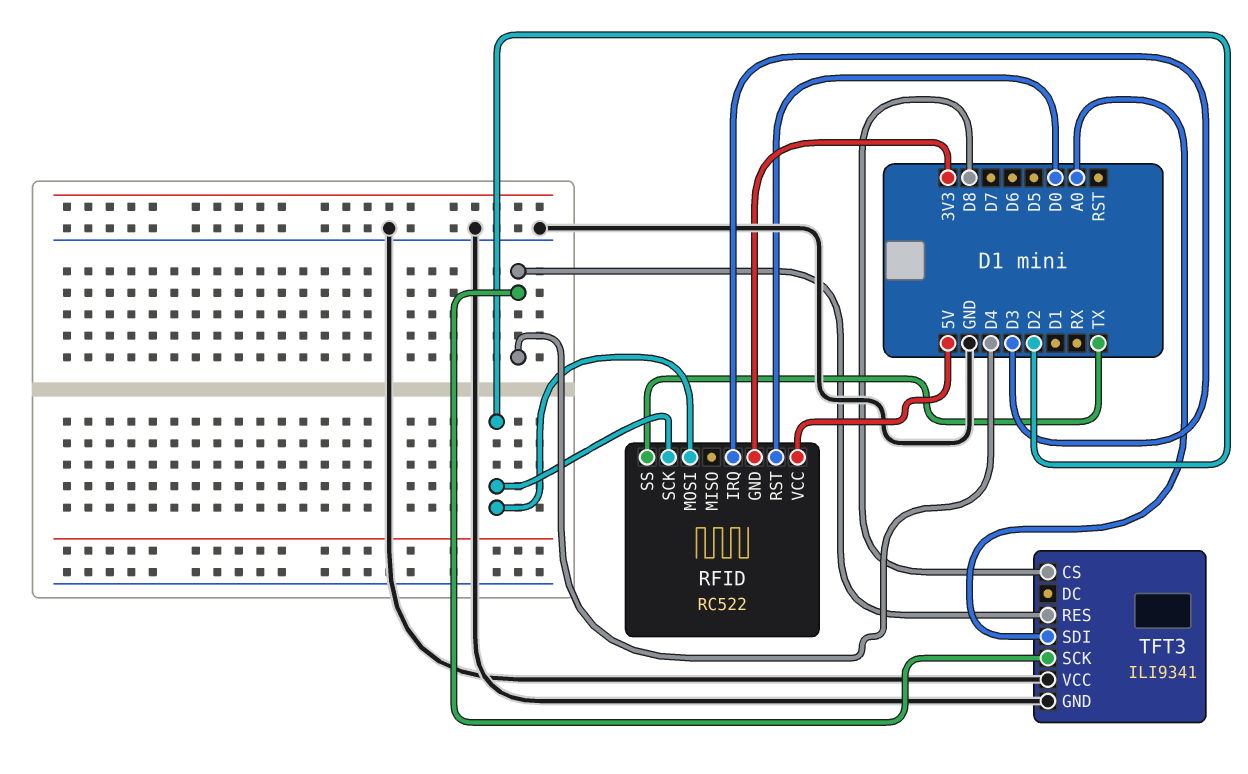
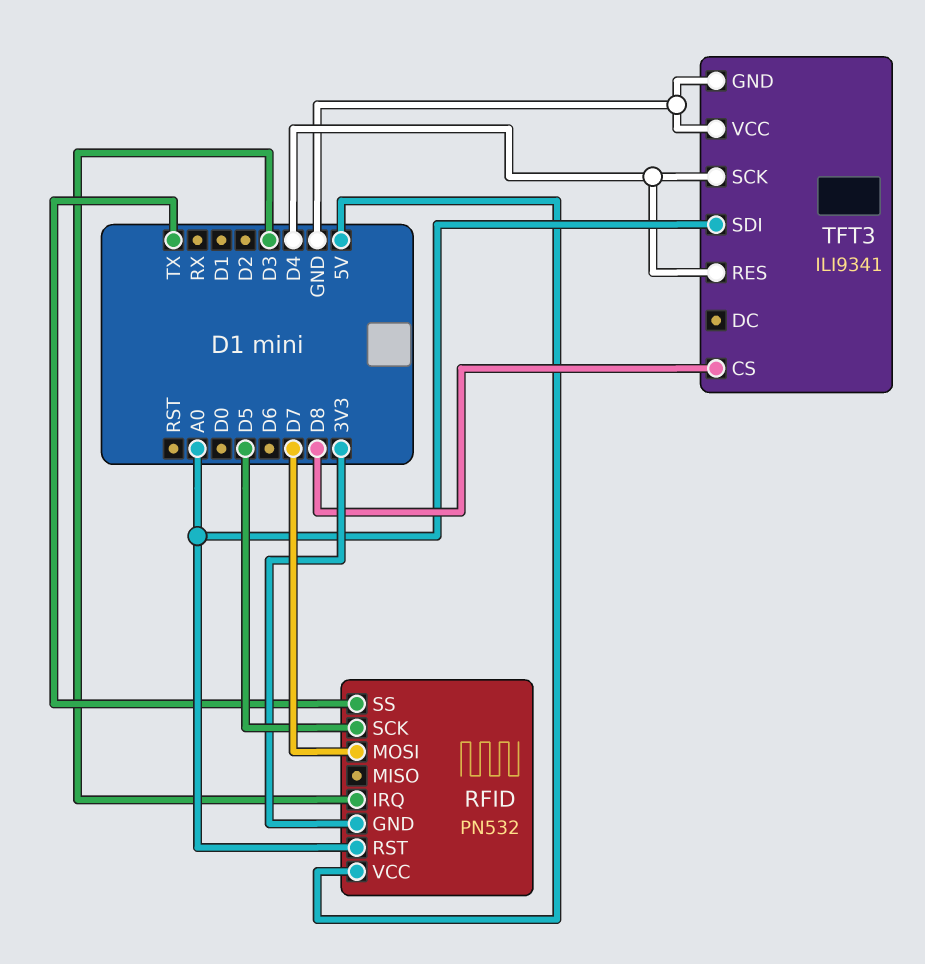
RFID: RC522 -> PN532
RFID pin MOSI: D2 -> D7
RFID pin RST: D0 -> A0
RFID pin SCK: D2 -> D5

